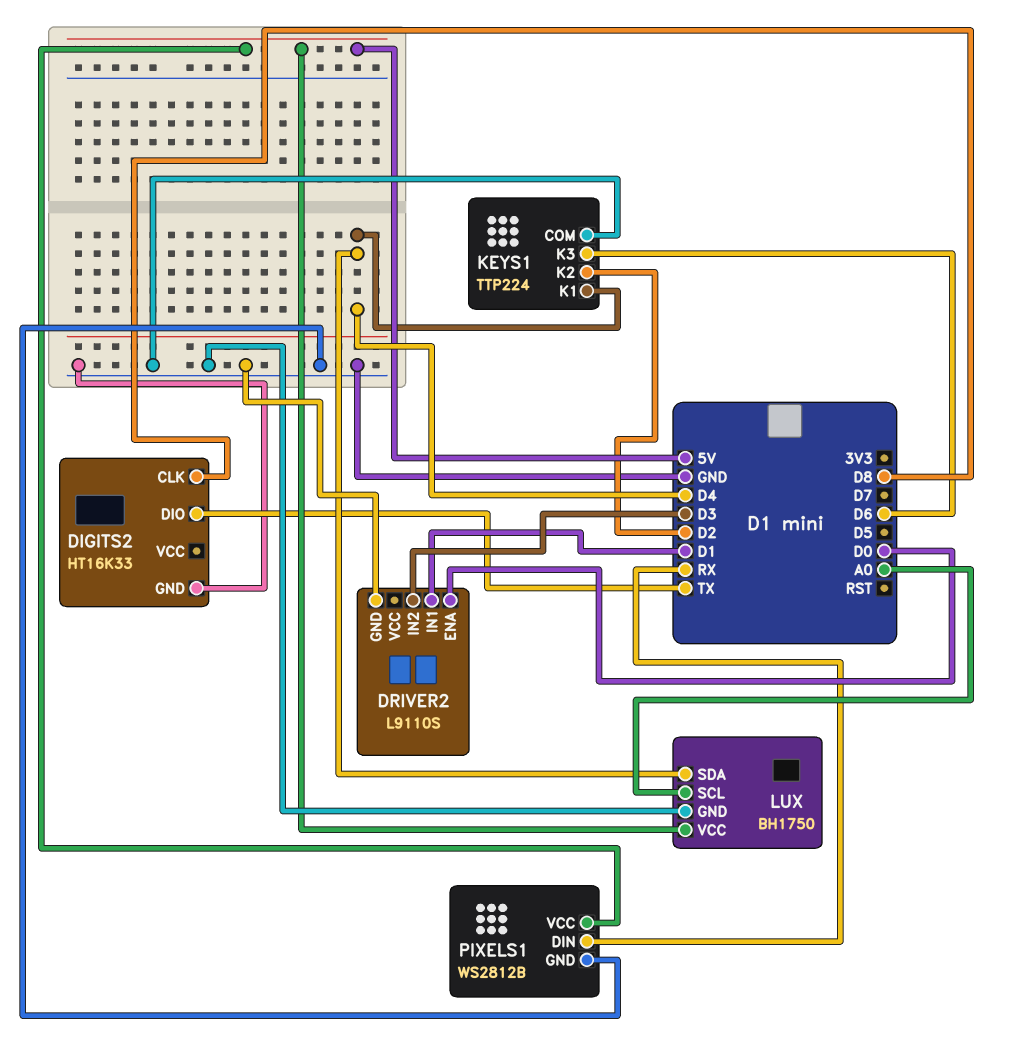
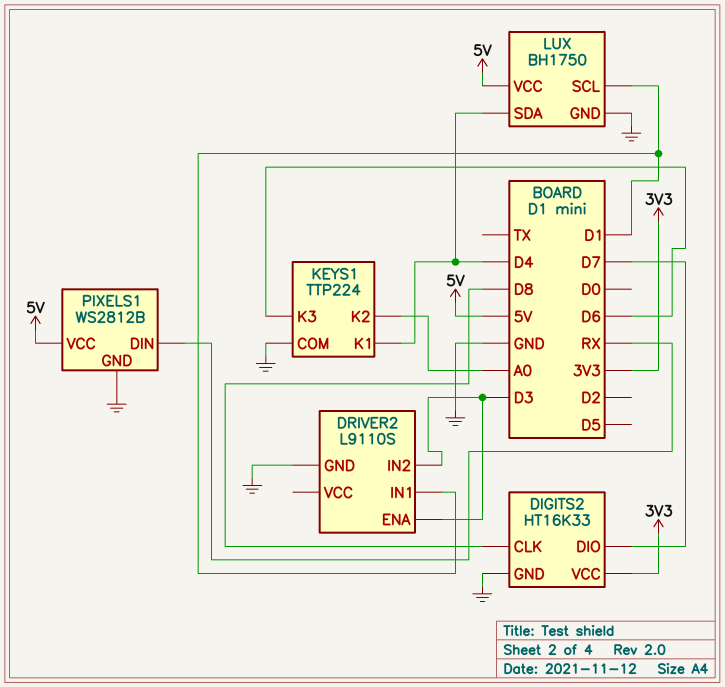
DIGITS2 pin DIO: TX -> D7
DIGITS2 pin VCC: none -> 3V3
DRIVER2 pin ENA: D0 -> D3
KEYS1 pin K2: D2 -> A0
LUX pin SCL: A0 -> D1

